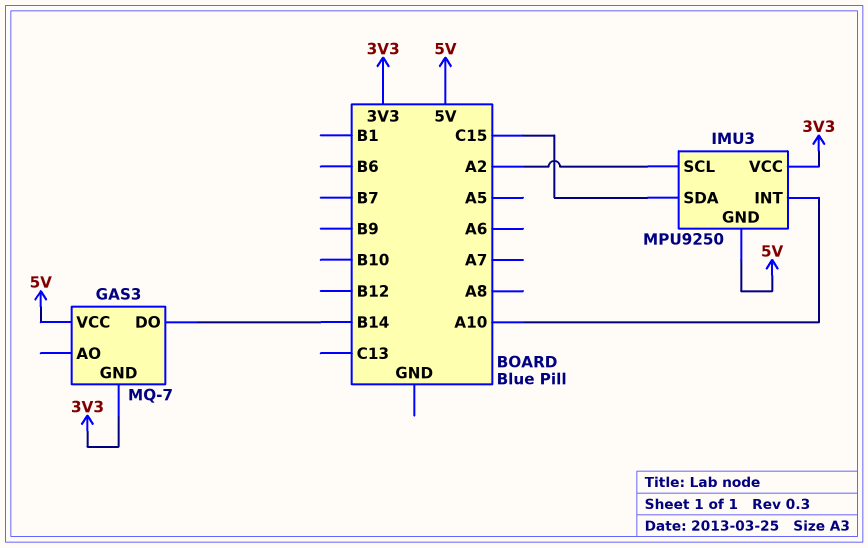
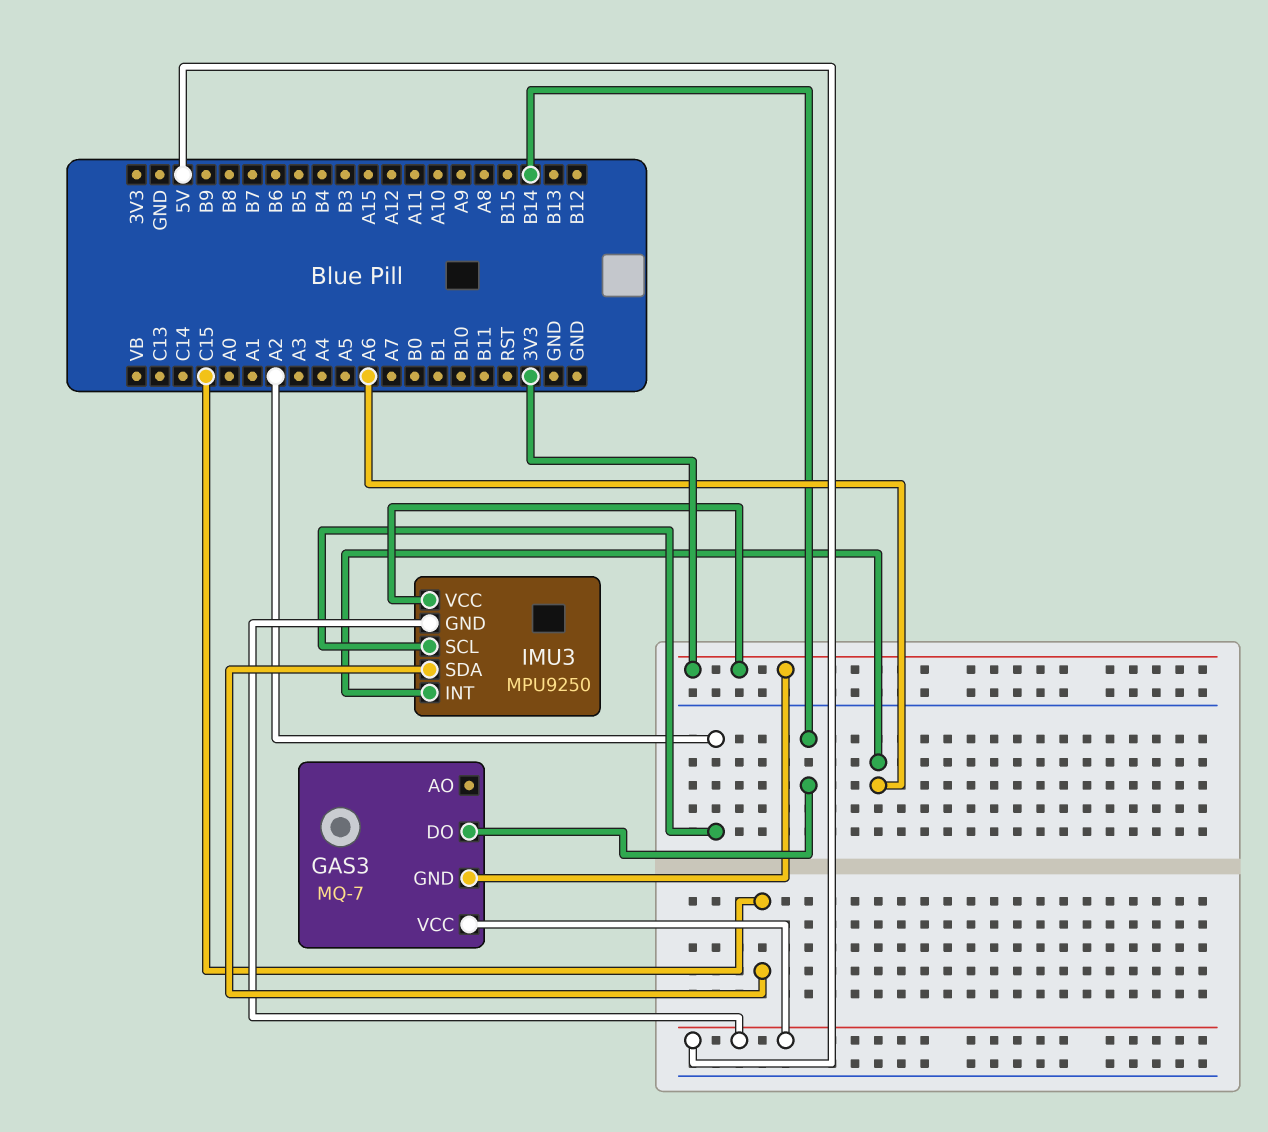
IMU3 pin INT: A10 -> A6

